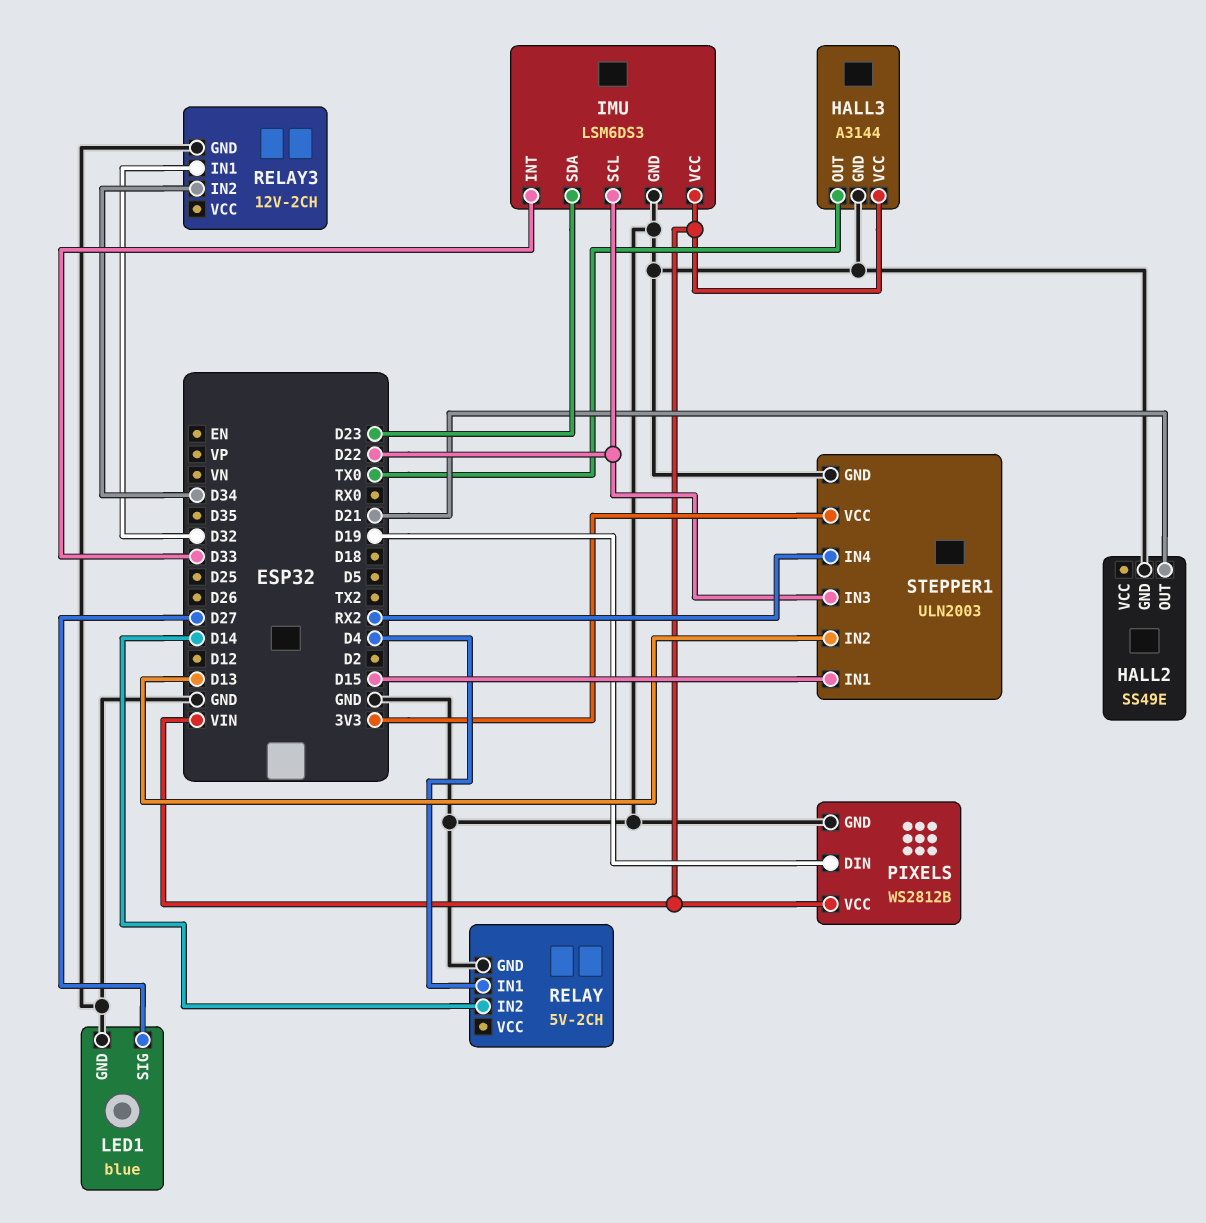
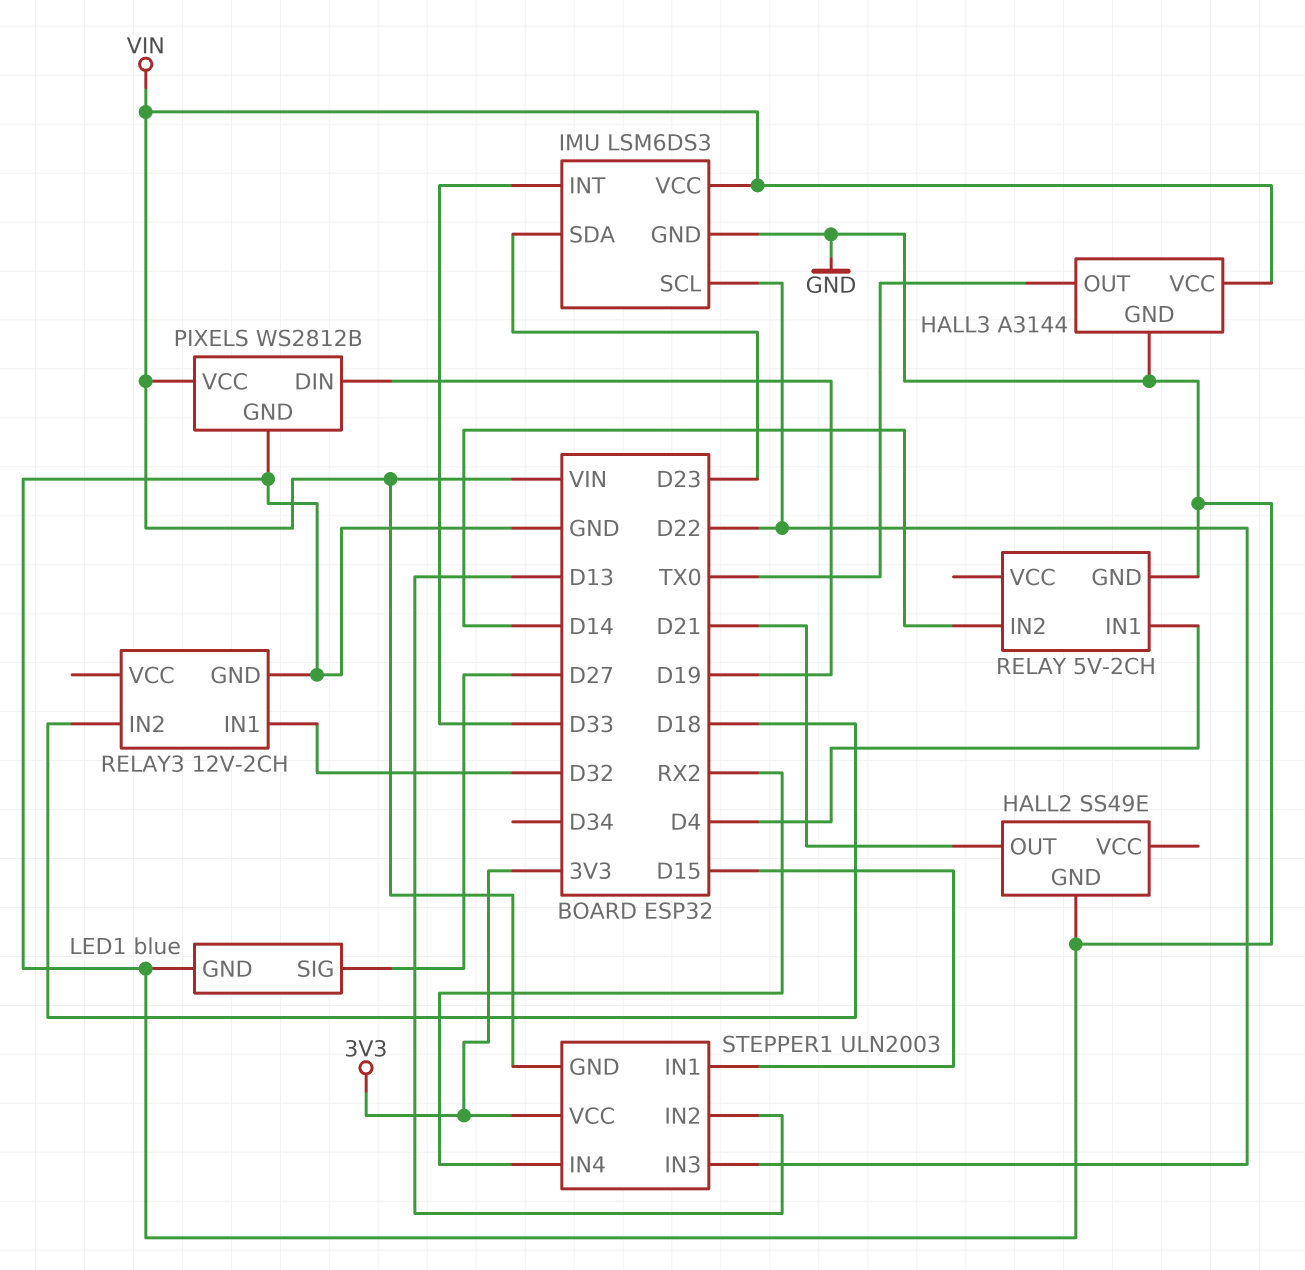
RELAY3 pin IN2: D34 -> D18
STEPPER1 pin GND: GND -> VIN

